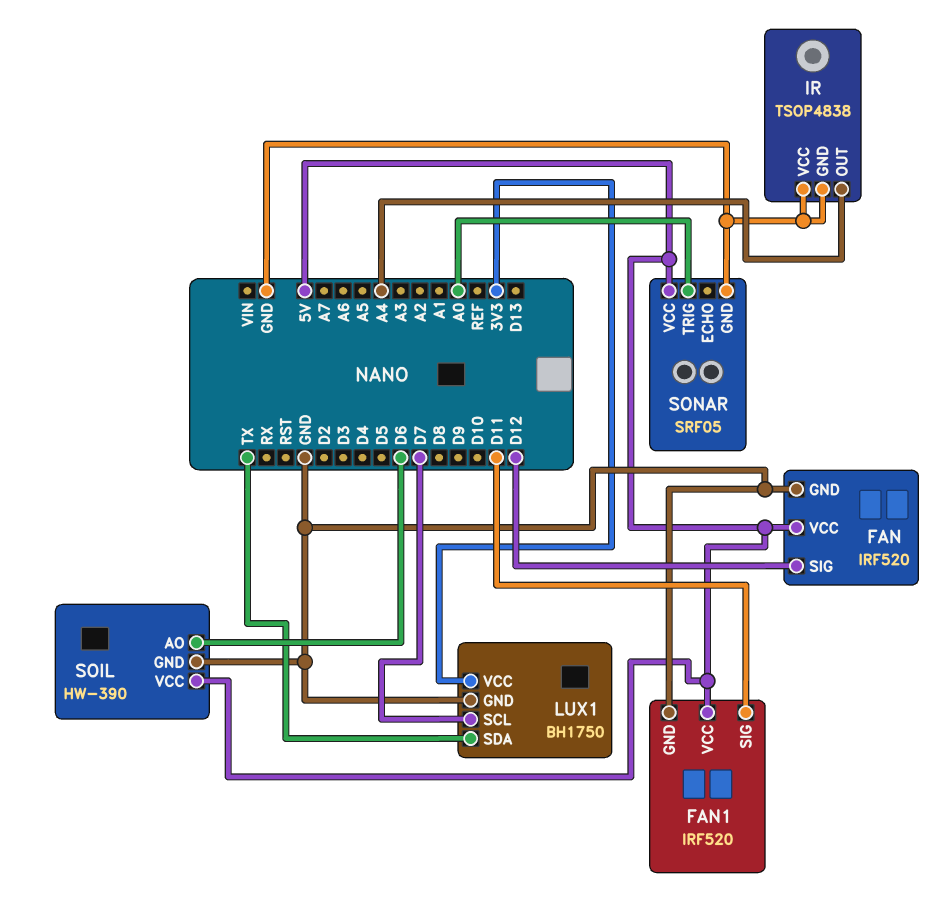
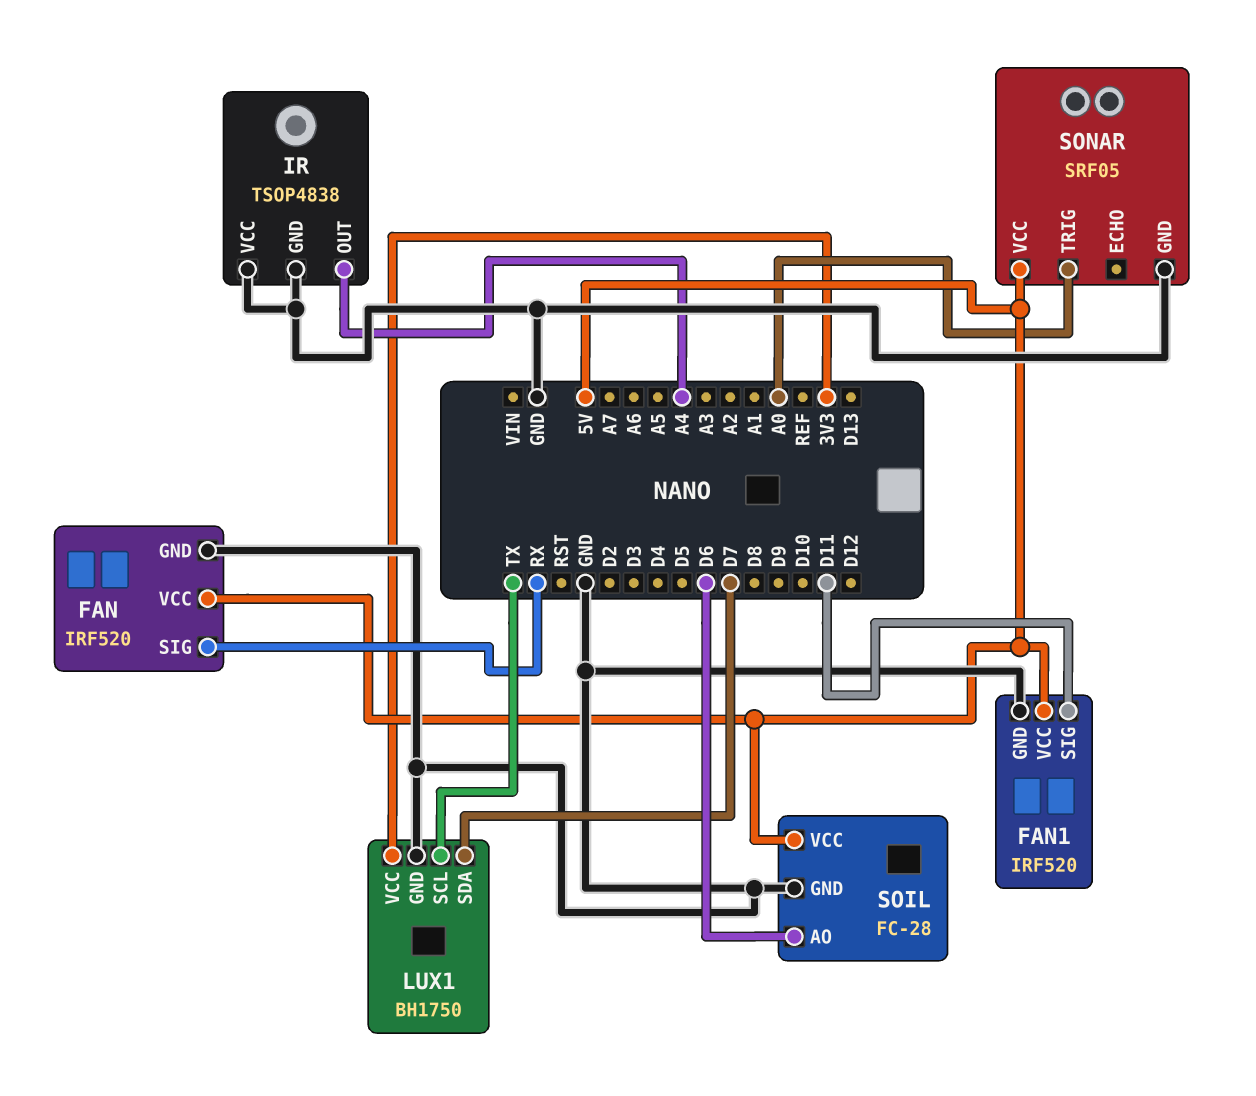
FAN pin SIG: D12 -> RX
LUX1 pin SCL: D7 -> TX
LUX1 pin SDA: TX -> D7
SOIL: HW-390 -> FC-28

